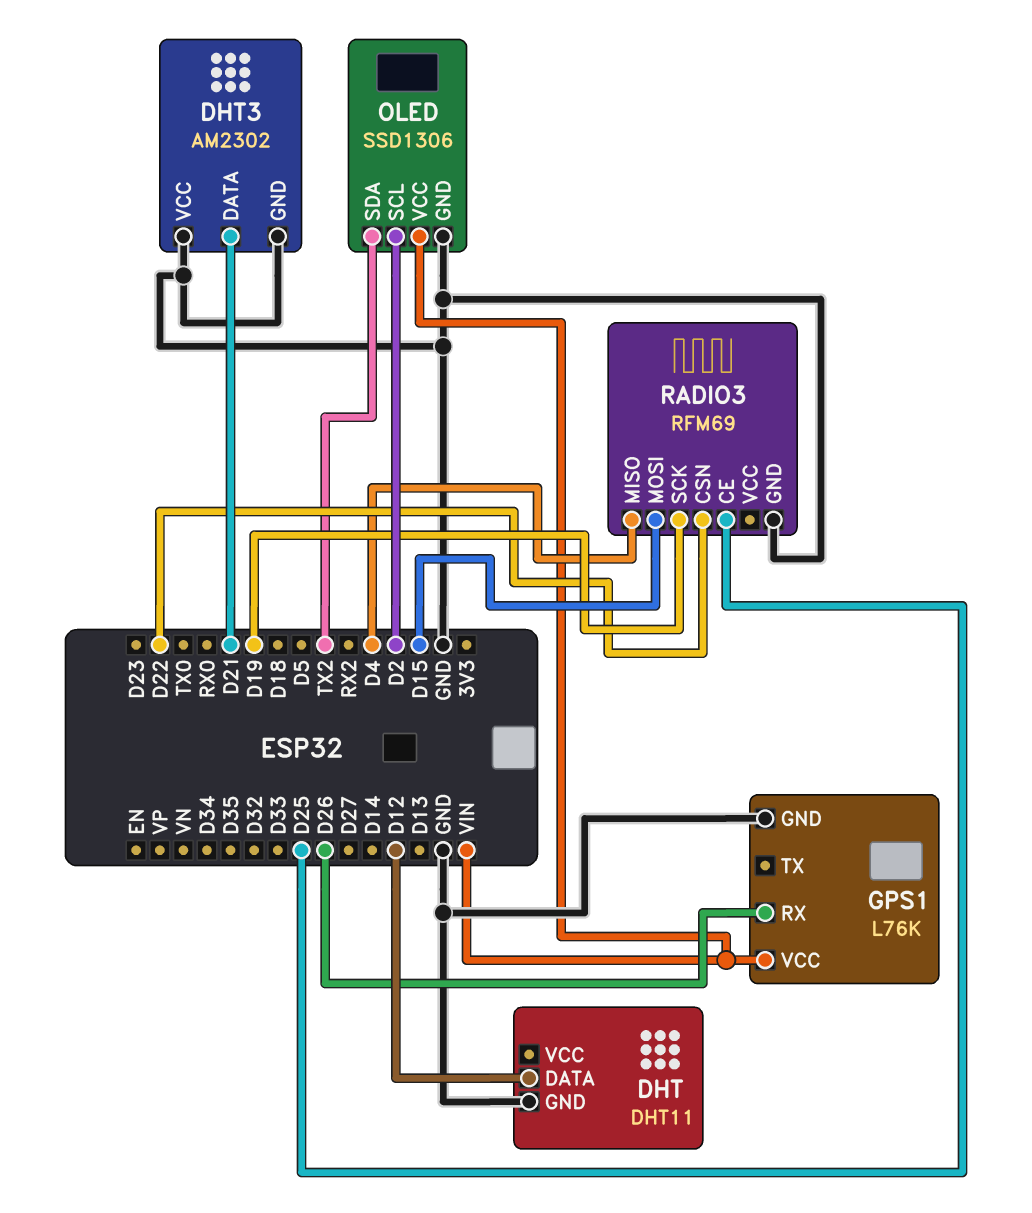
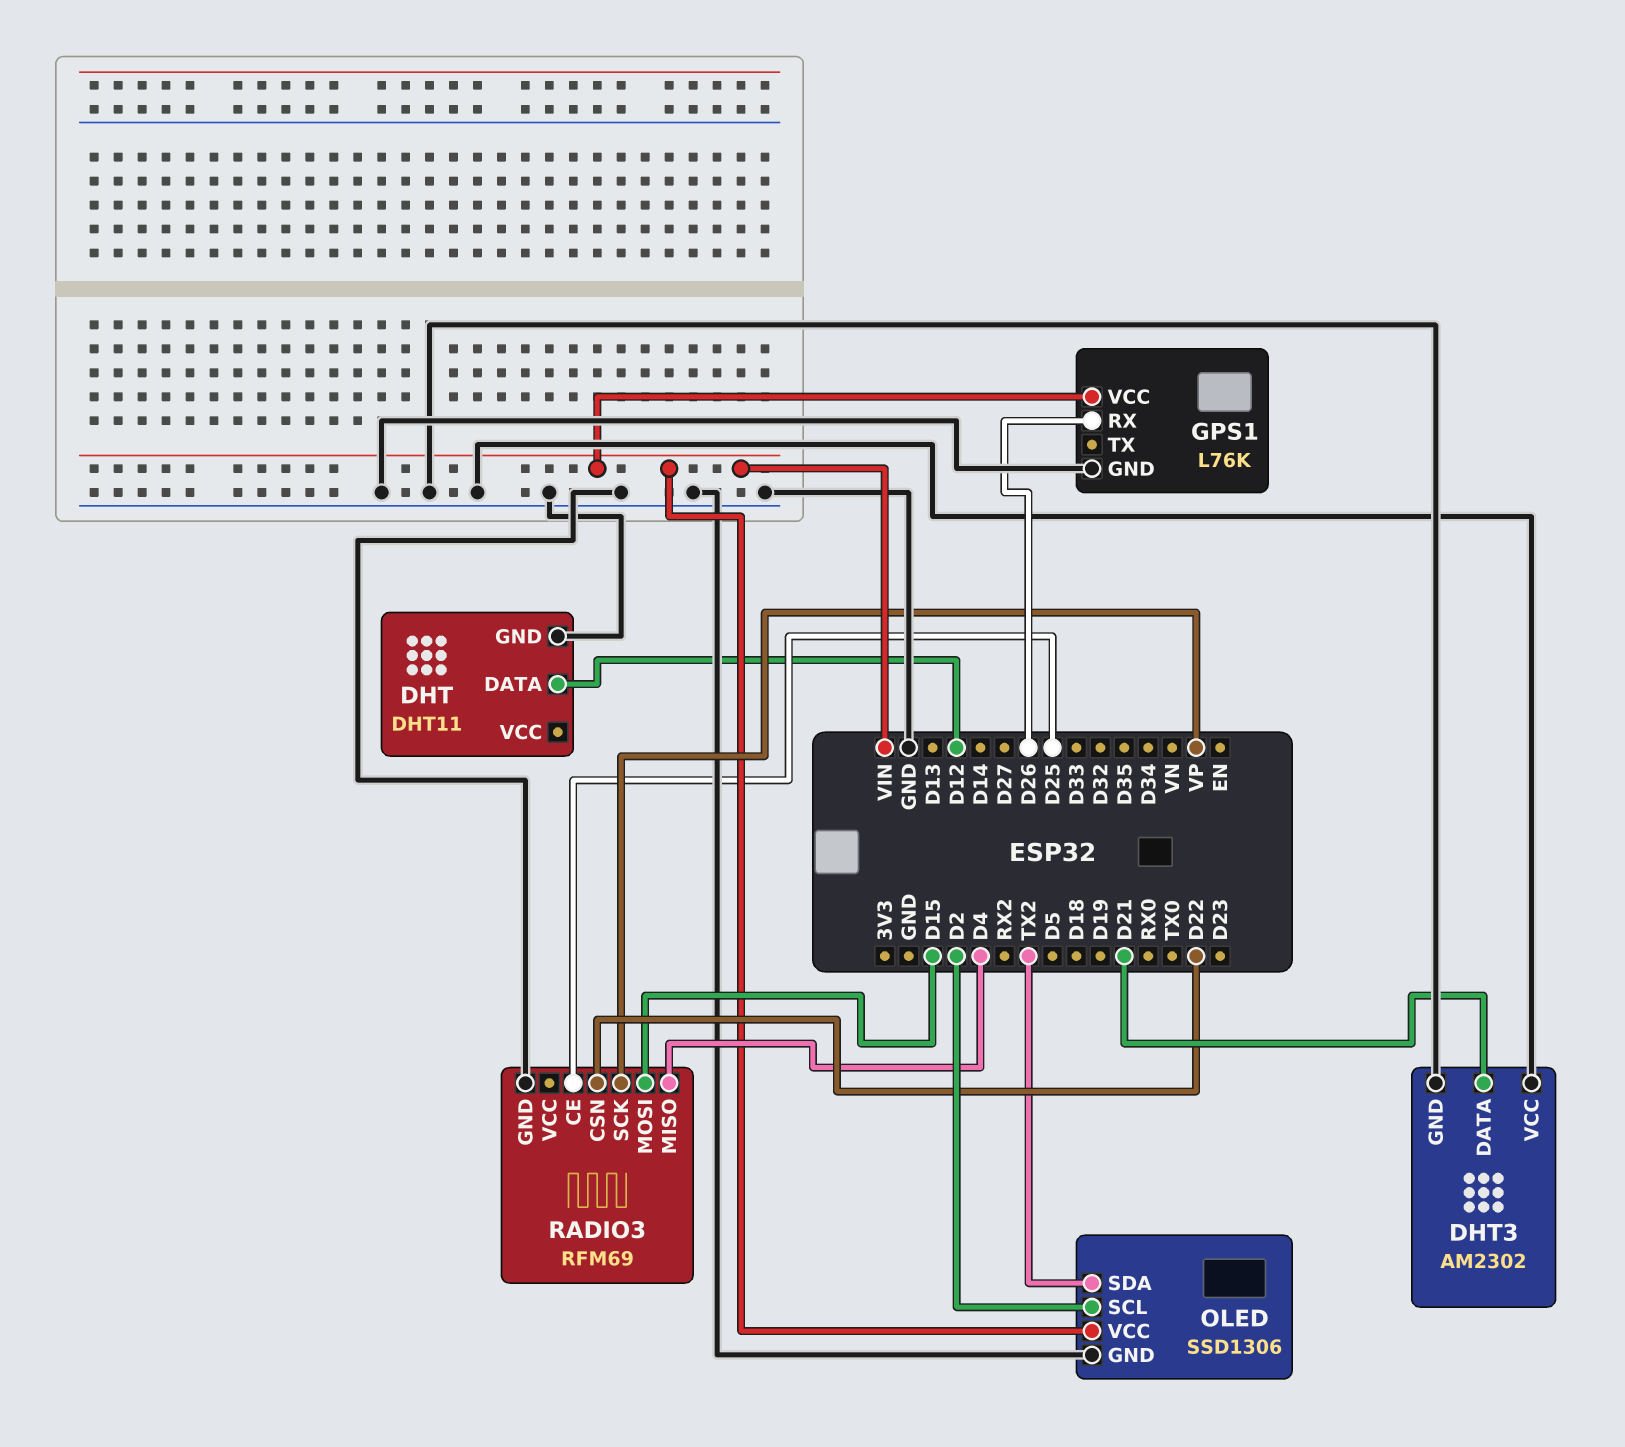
RADIO3 pin SCK: D19 -> VP

